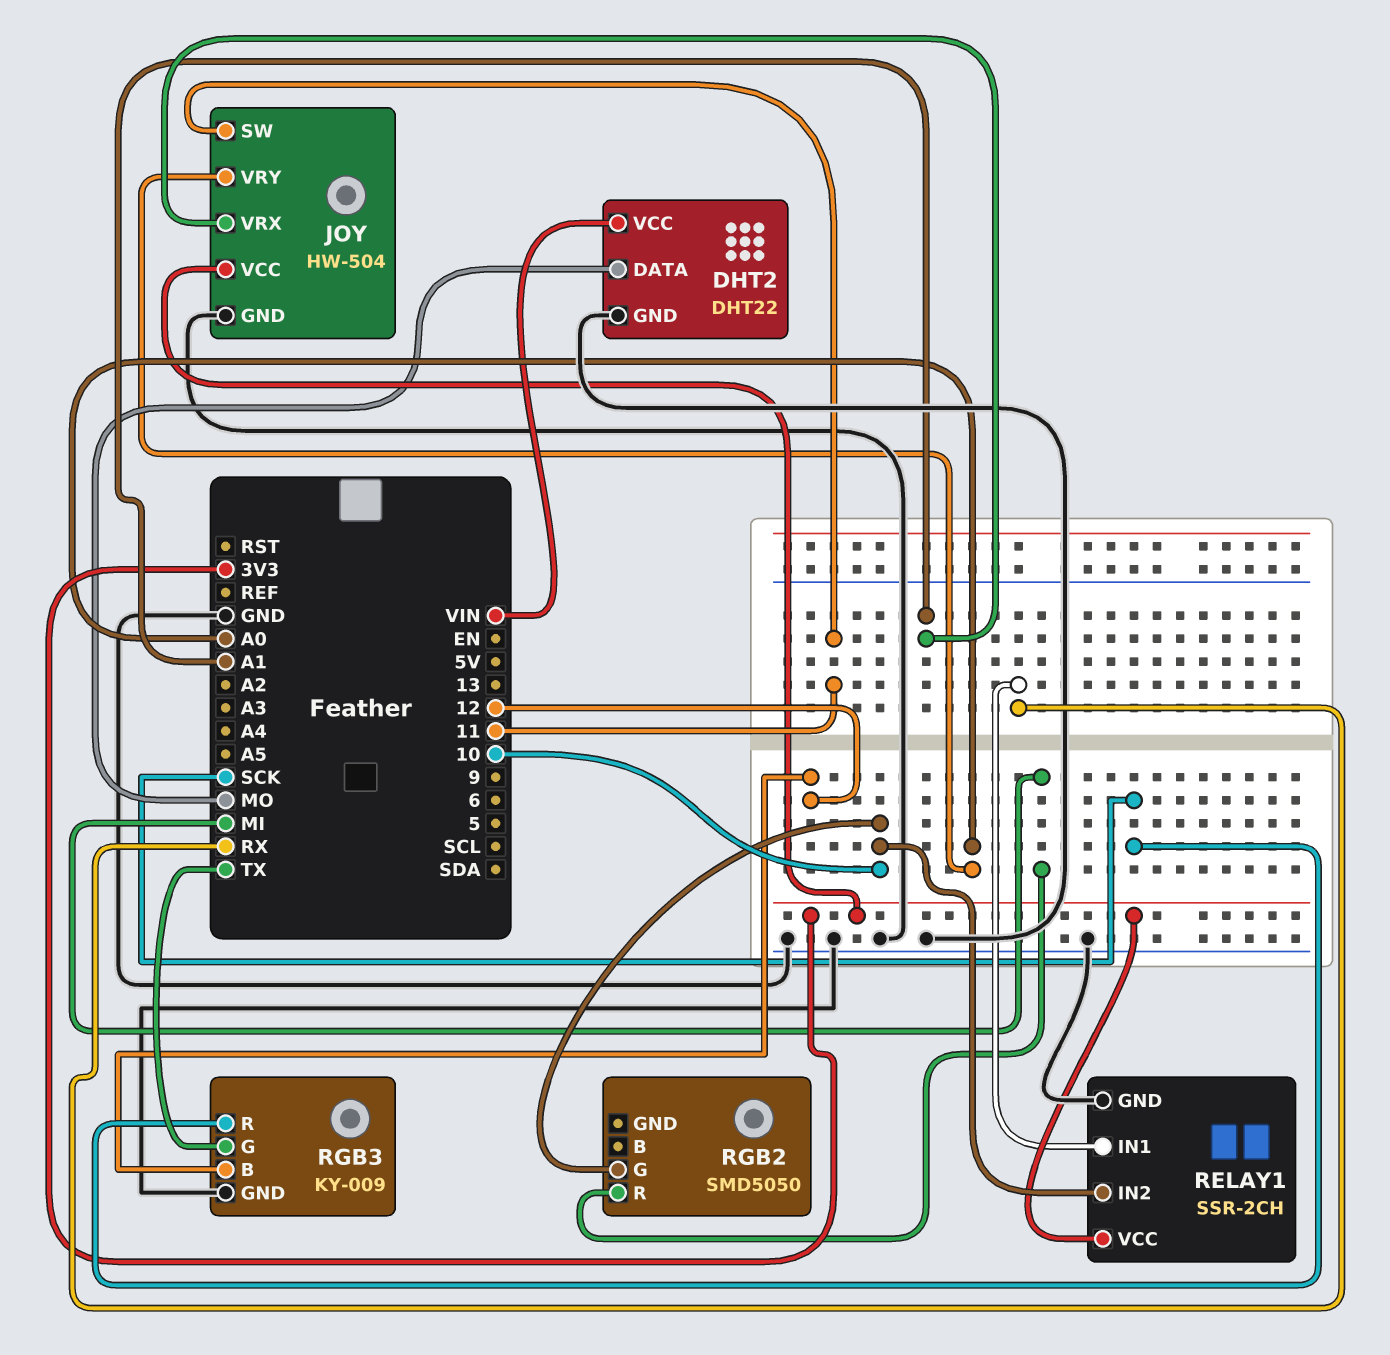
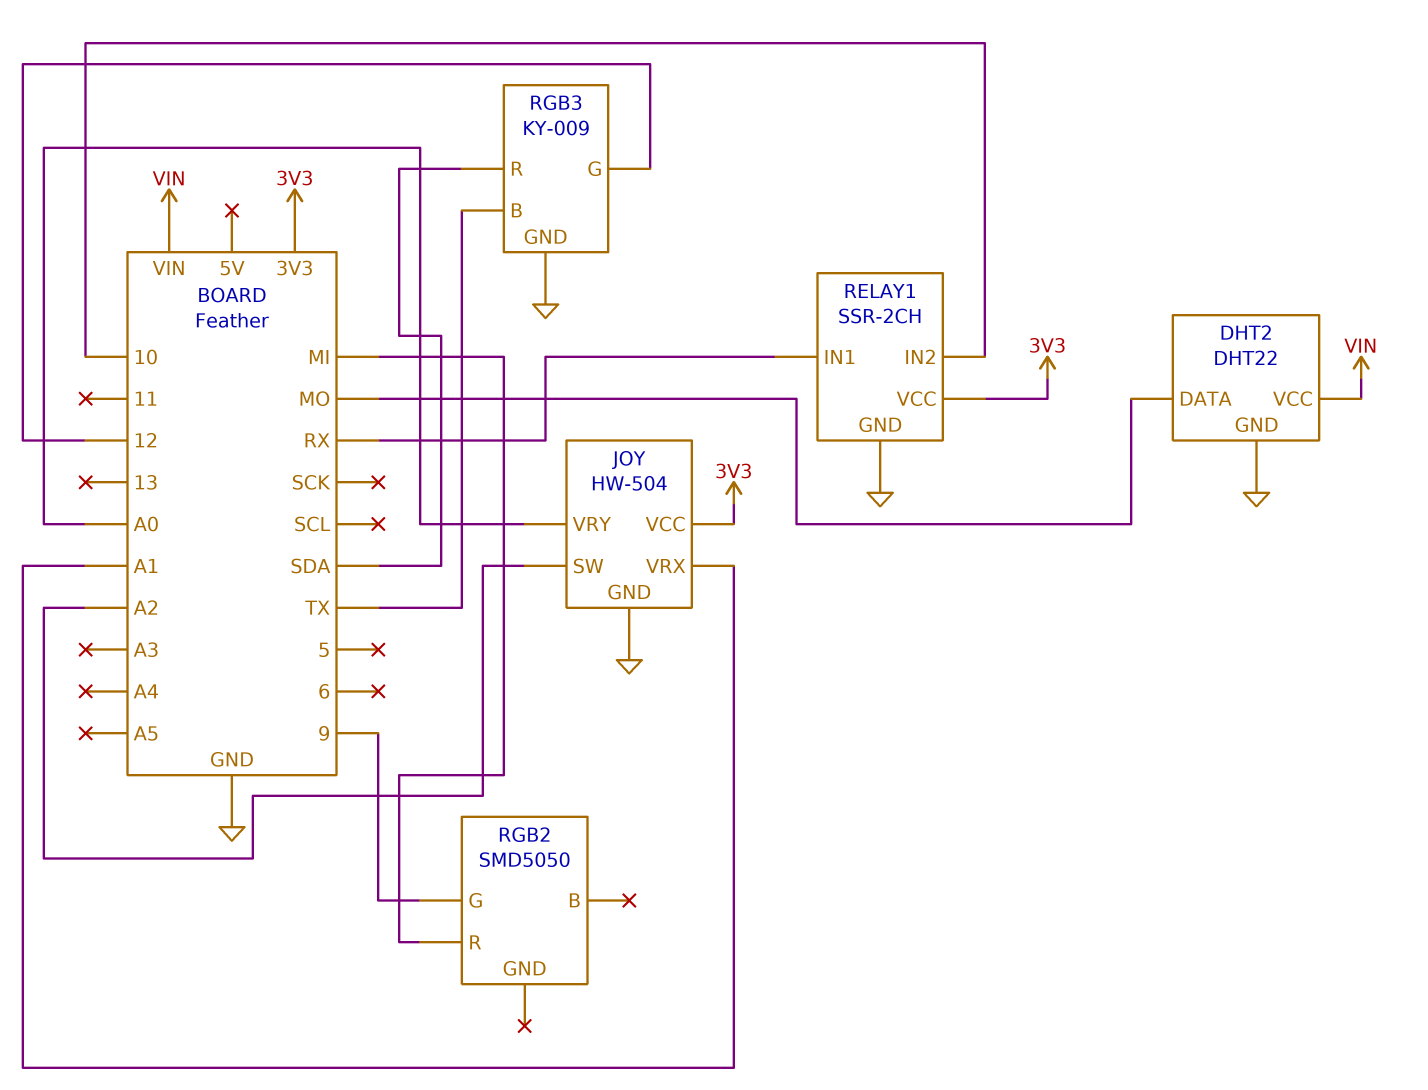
JOY pin SW: 11 -> A2
RGB2 pin G: 10 -> 9
RGB3 pin B: 12 -> TX
RGB3 pin G: TX -> 12
RGB3 pin R: SCK -> SDA

